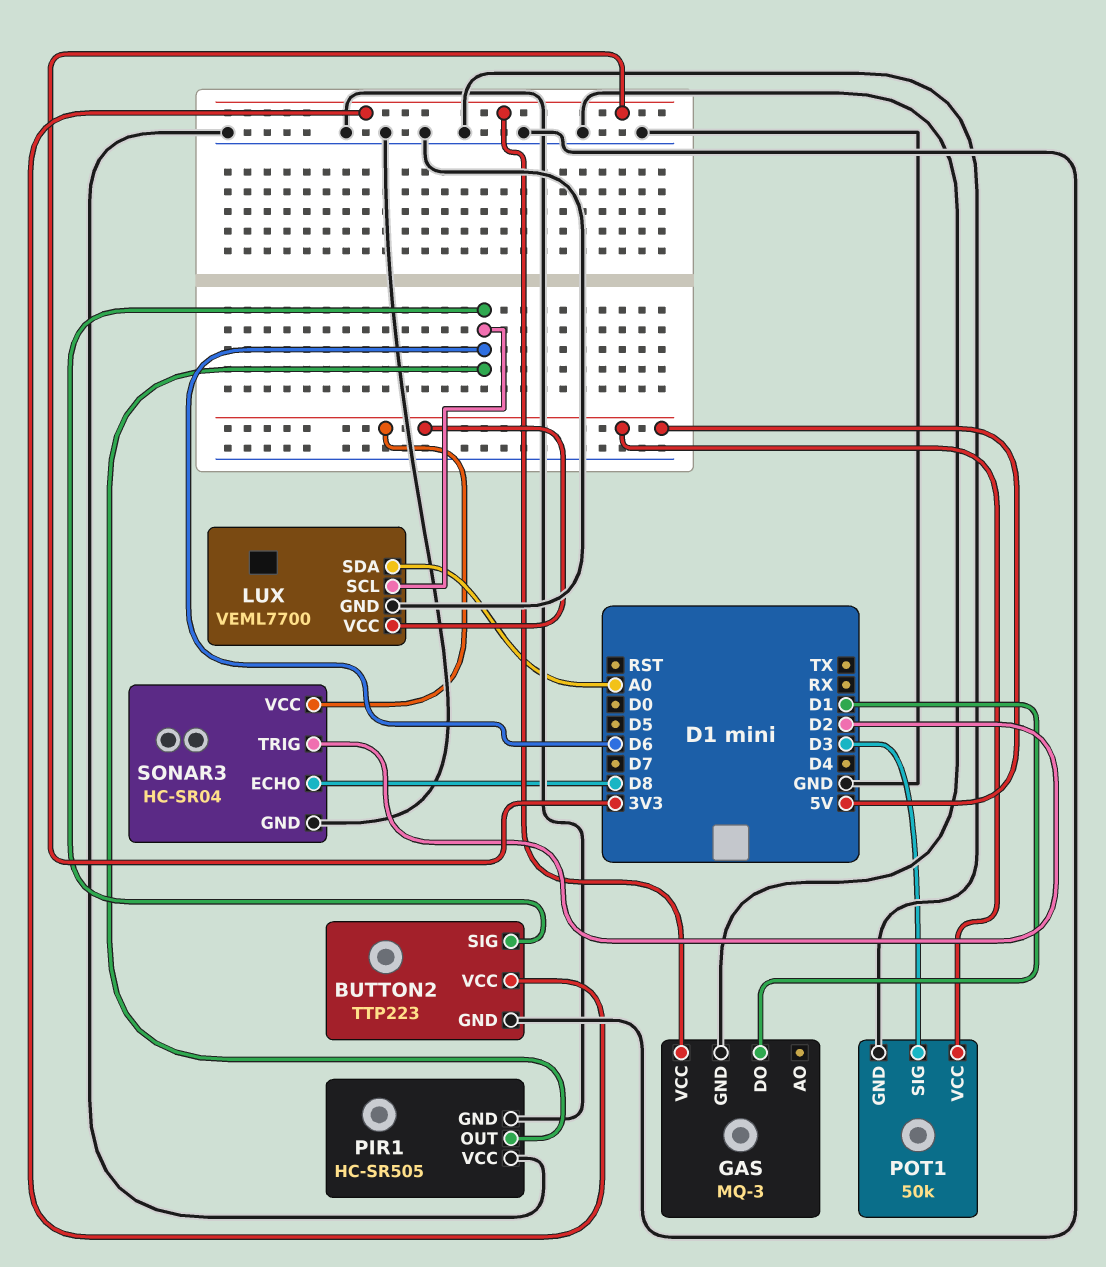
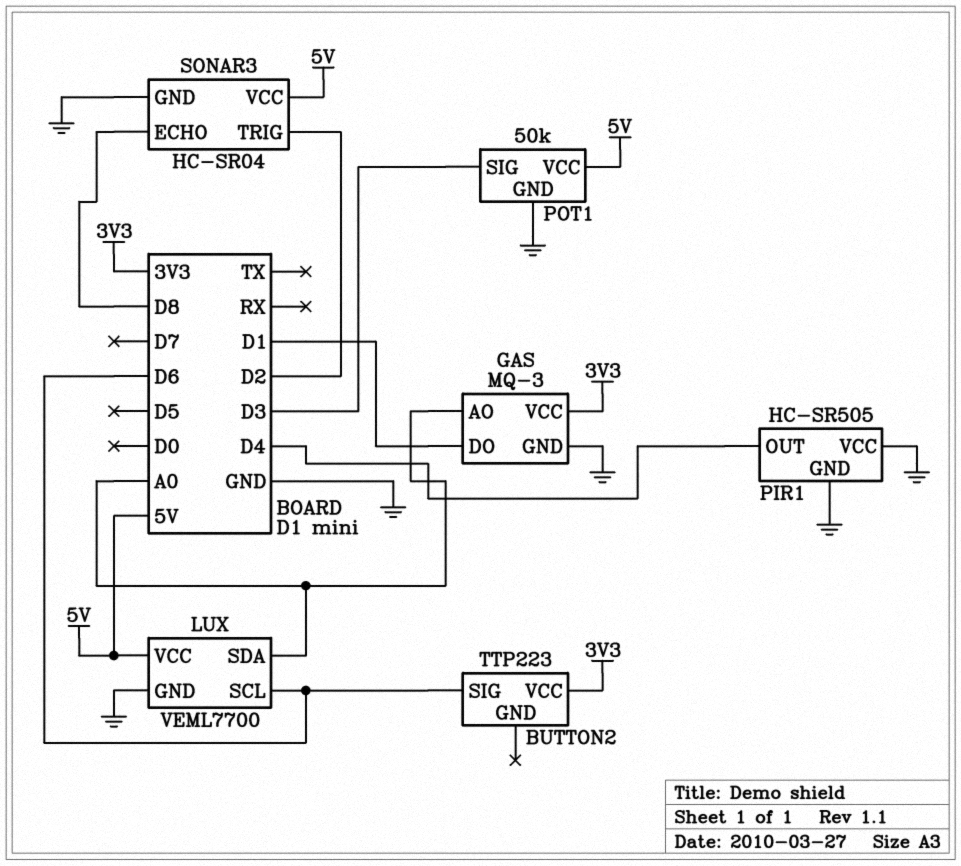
BUTTON2 pin GND: GND -> none
GAS pin AO: none -> A0
PIR1 pin OUT: D6 -> D4

